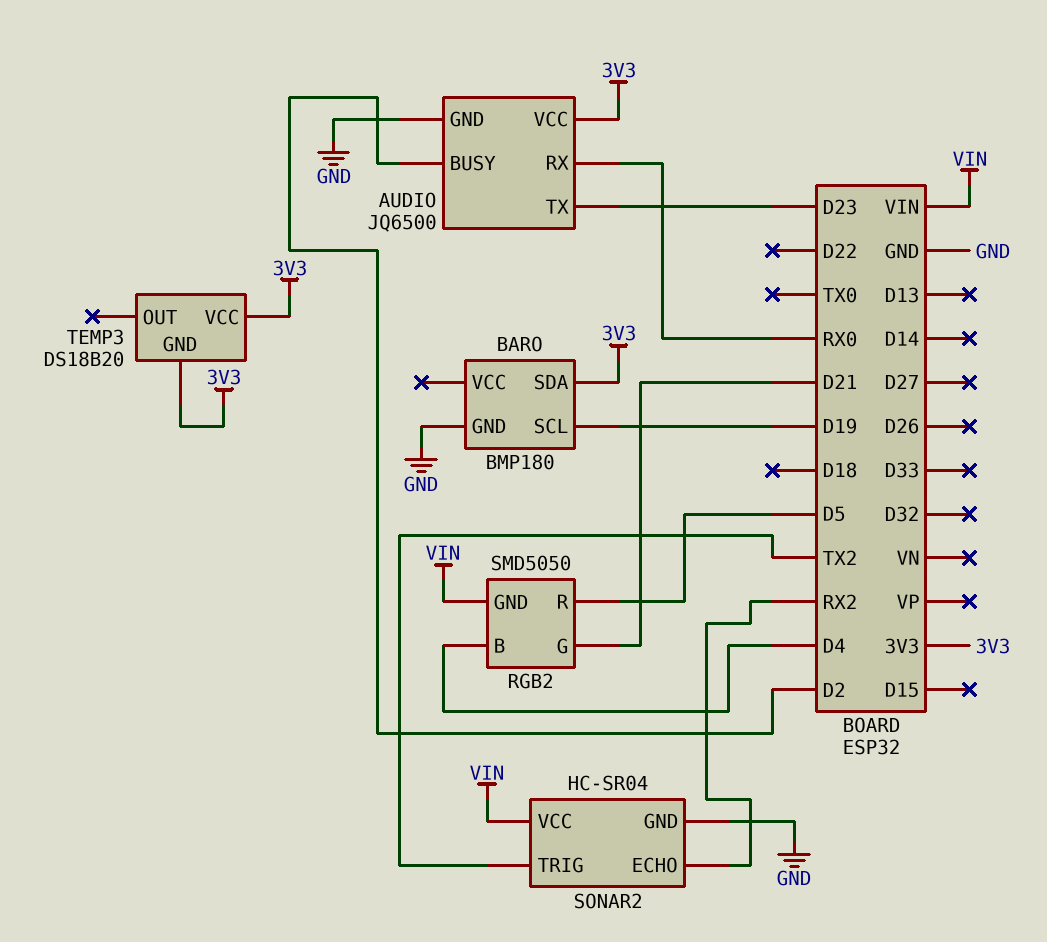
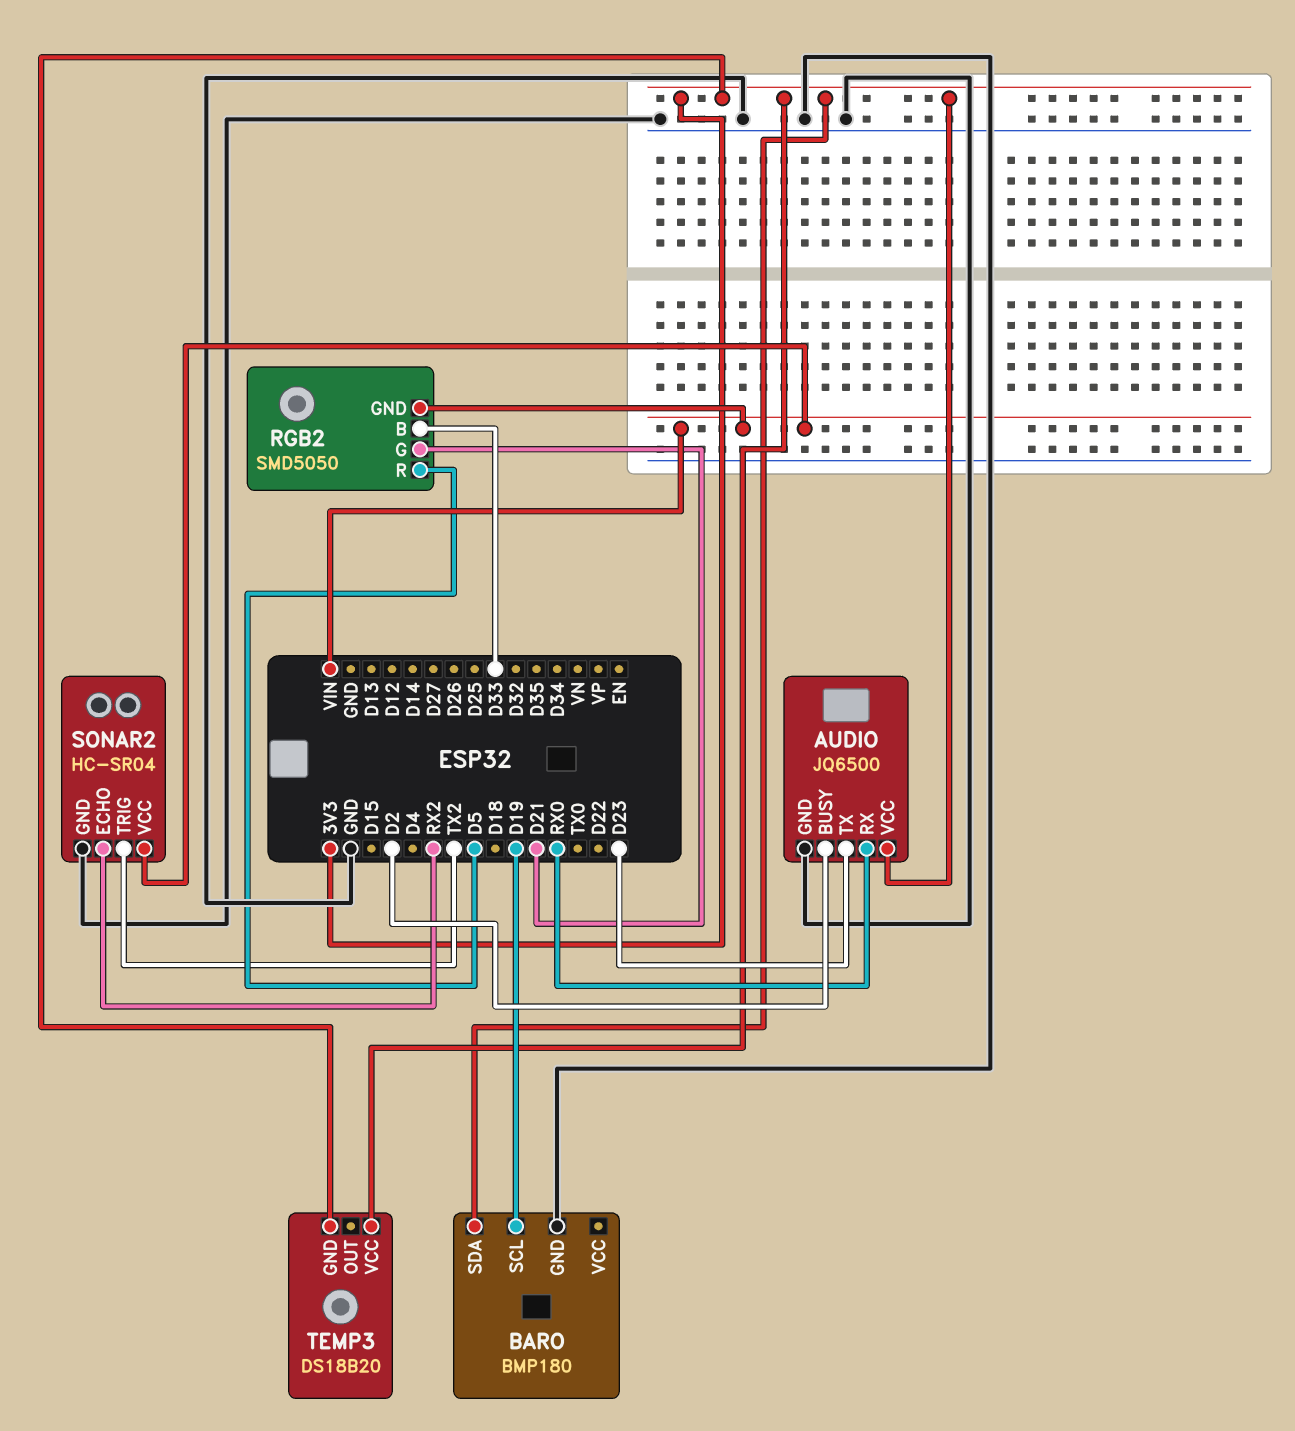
RGB2 pin B: D4 -> D33

